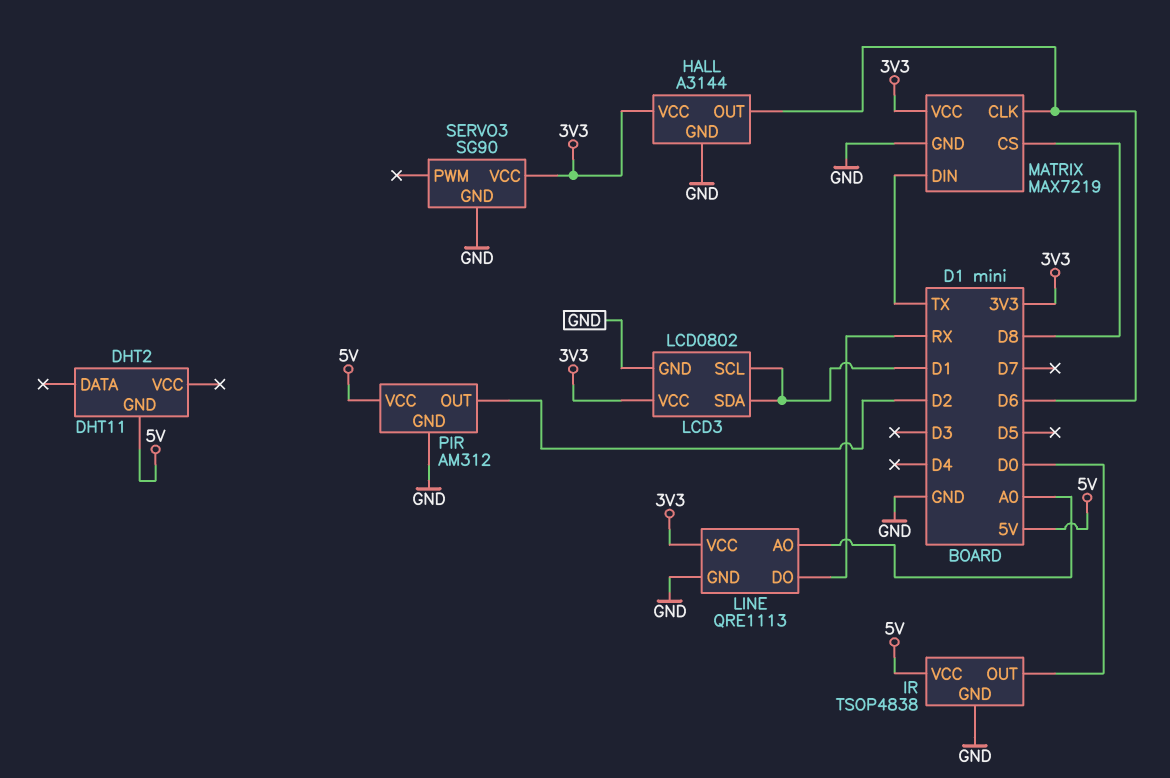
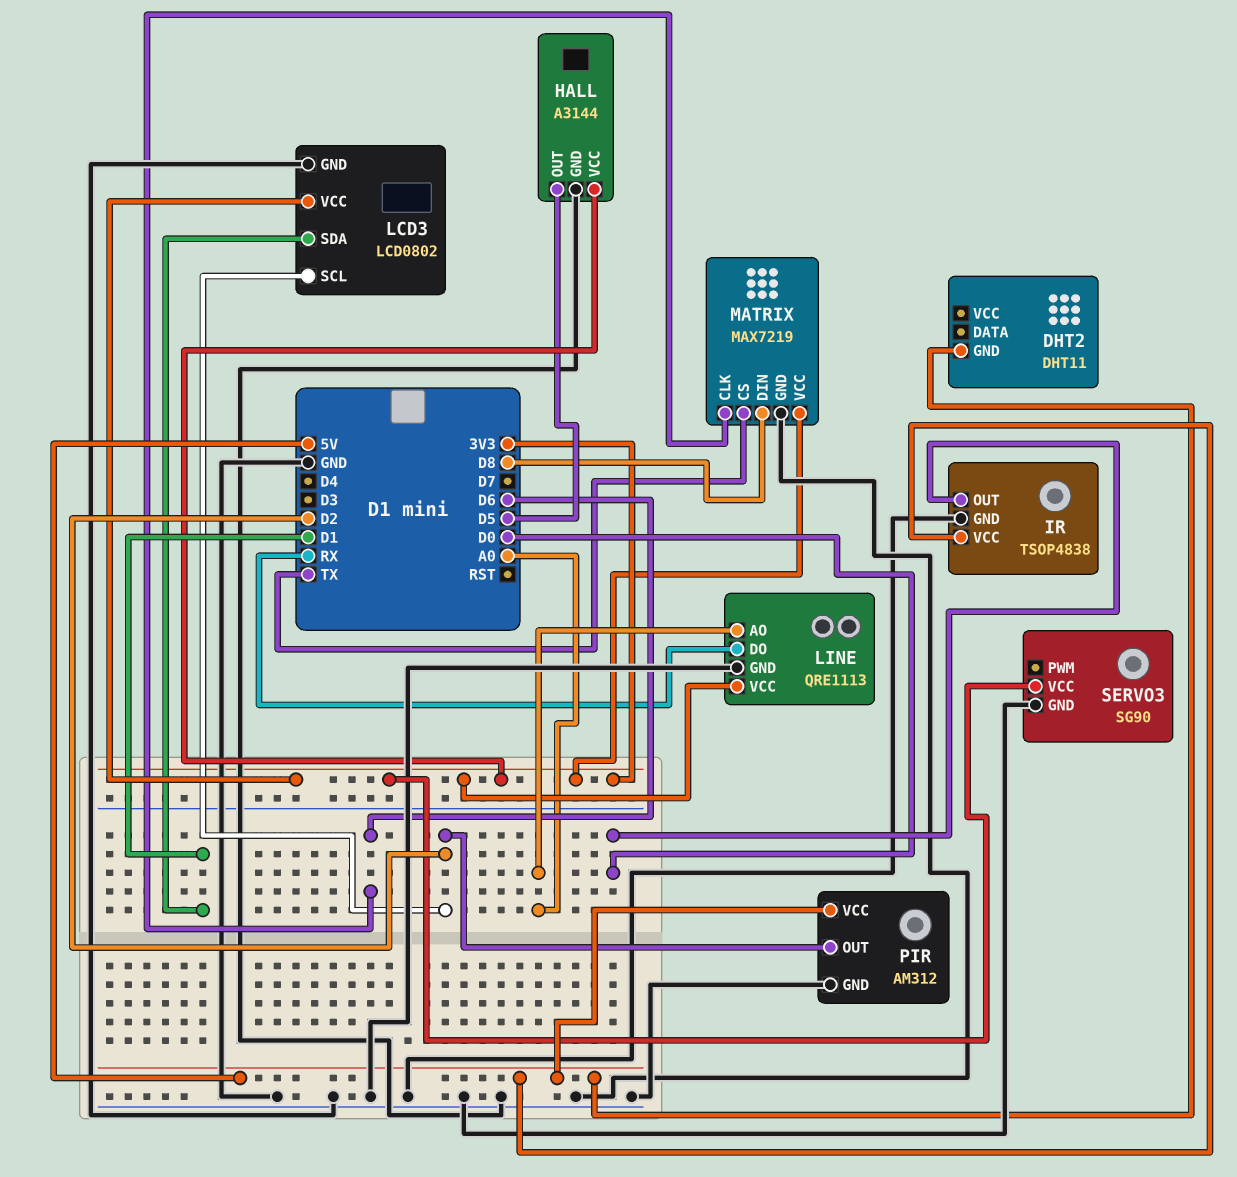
HALL pin OUT: D6 -> D5
LCD3 pin SCL: D1 -> D2
MATRIX pin CS: D8 -> TX
MATRIX pin DIN: TX -> D8

